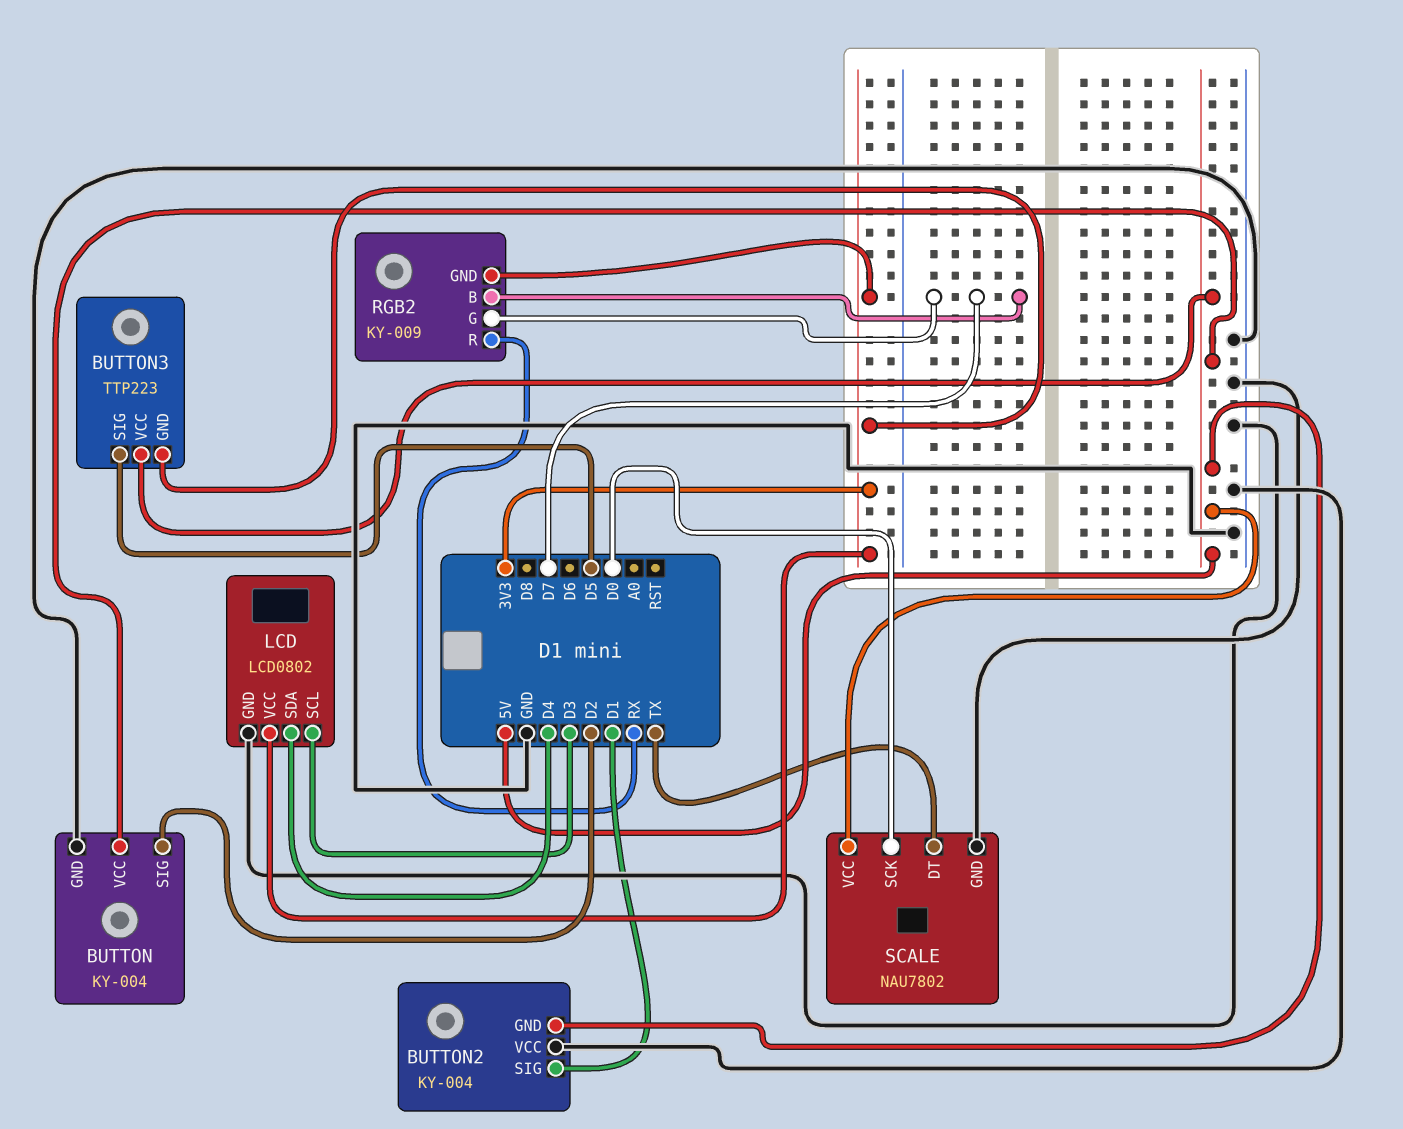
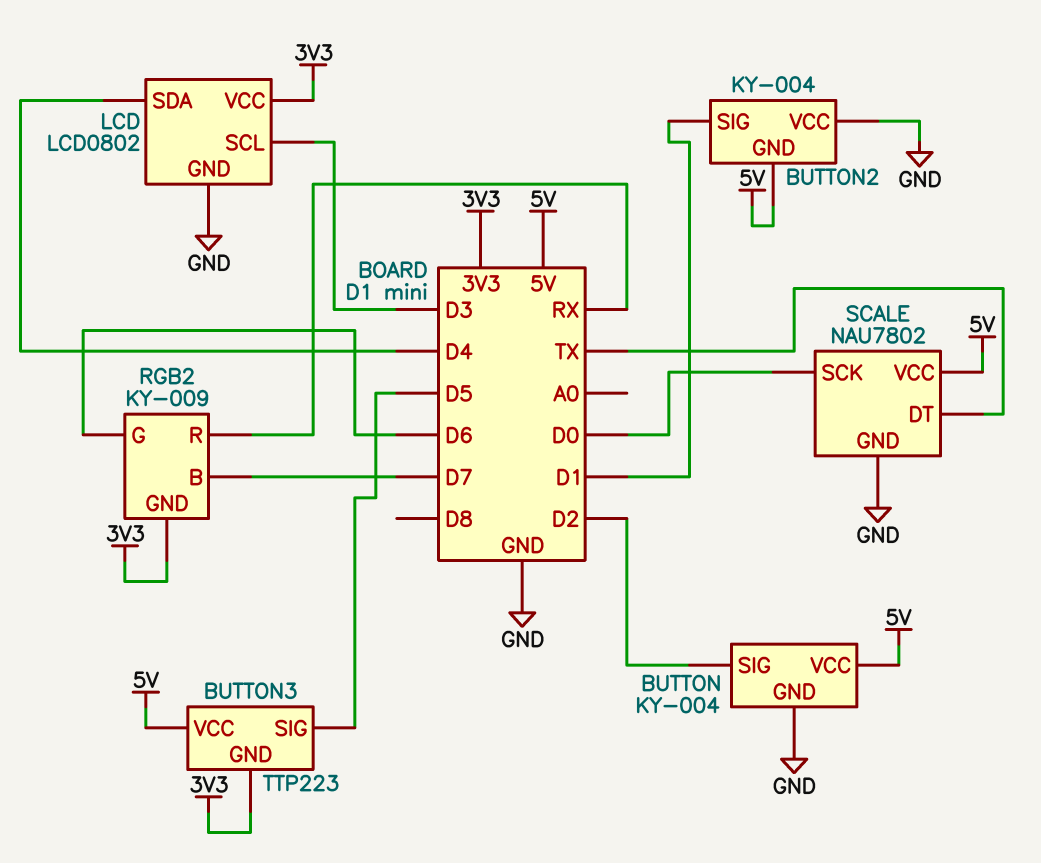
RGB2 pin G: D7 -> D6

